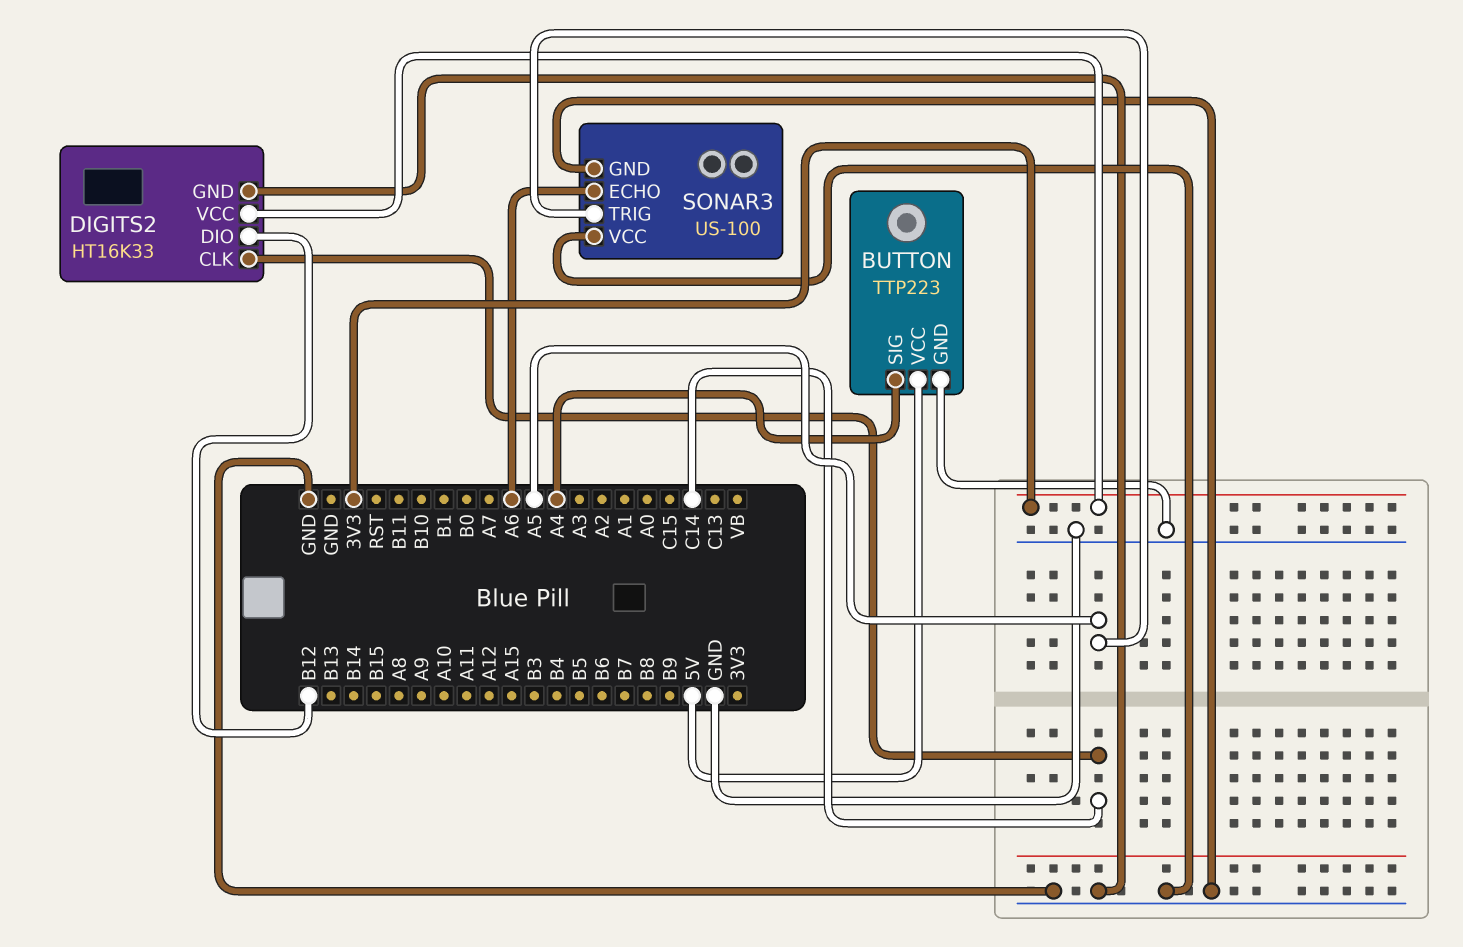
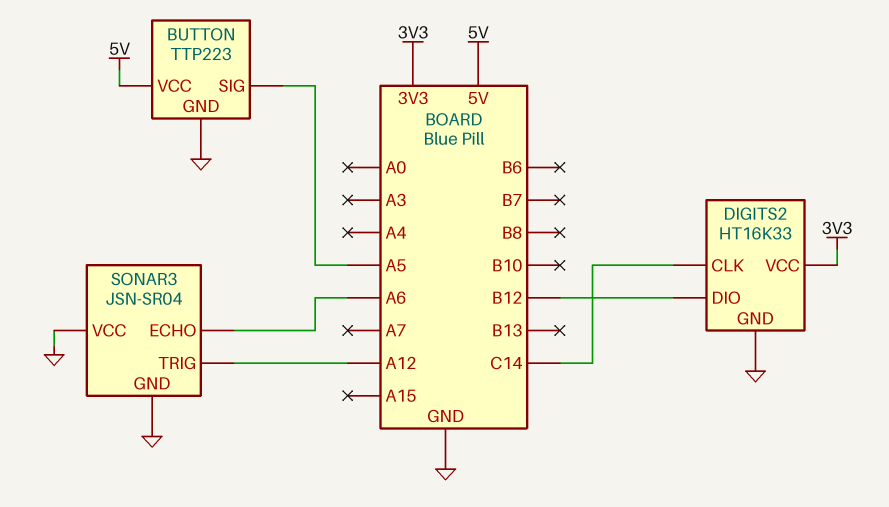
BUTTON pin SIG: A4 -> A5
SONAR3: US-100 -> JSN-SR04
SONAR3 pin TRIG: A5 -> A12

